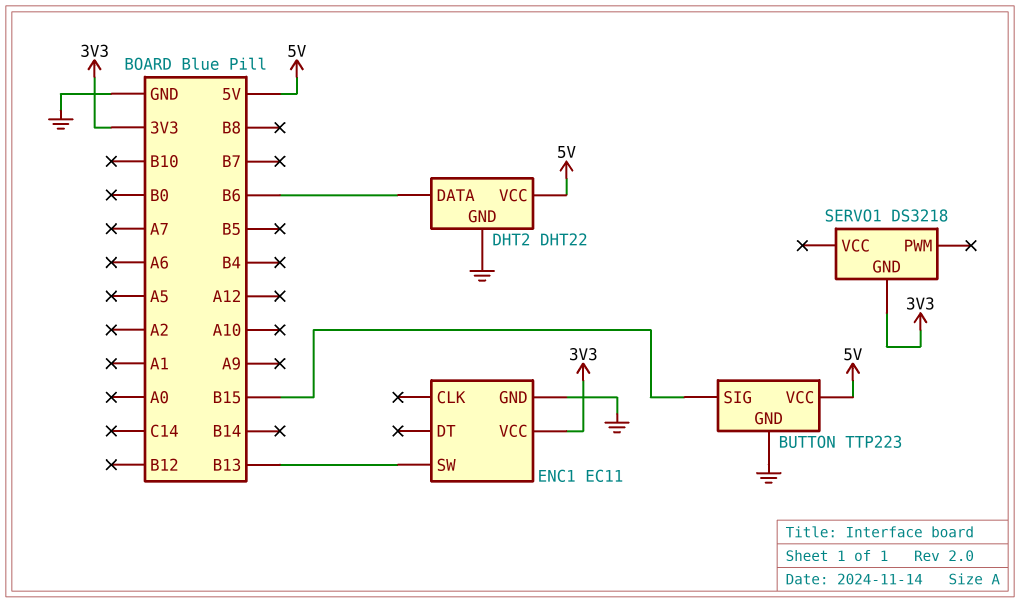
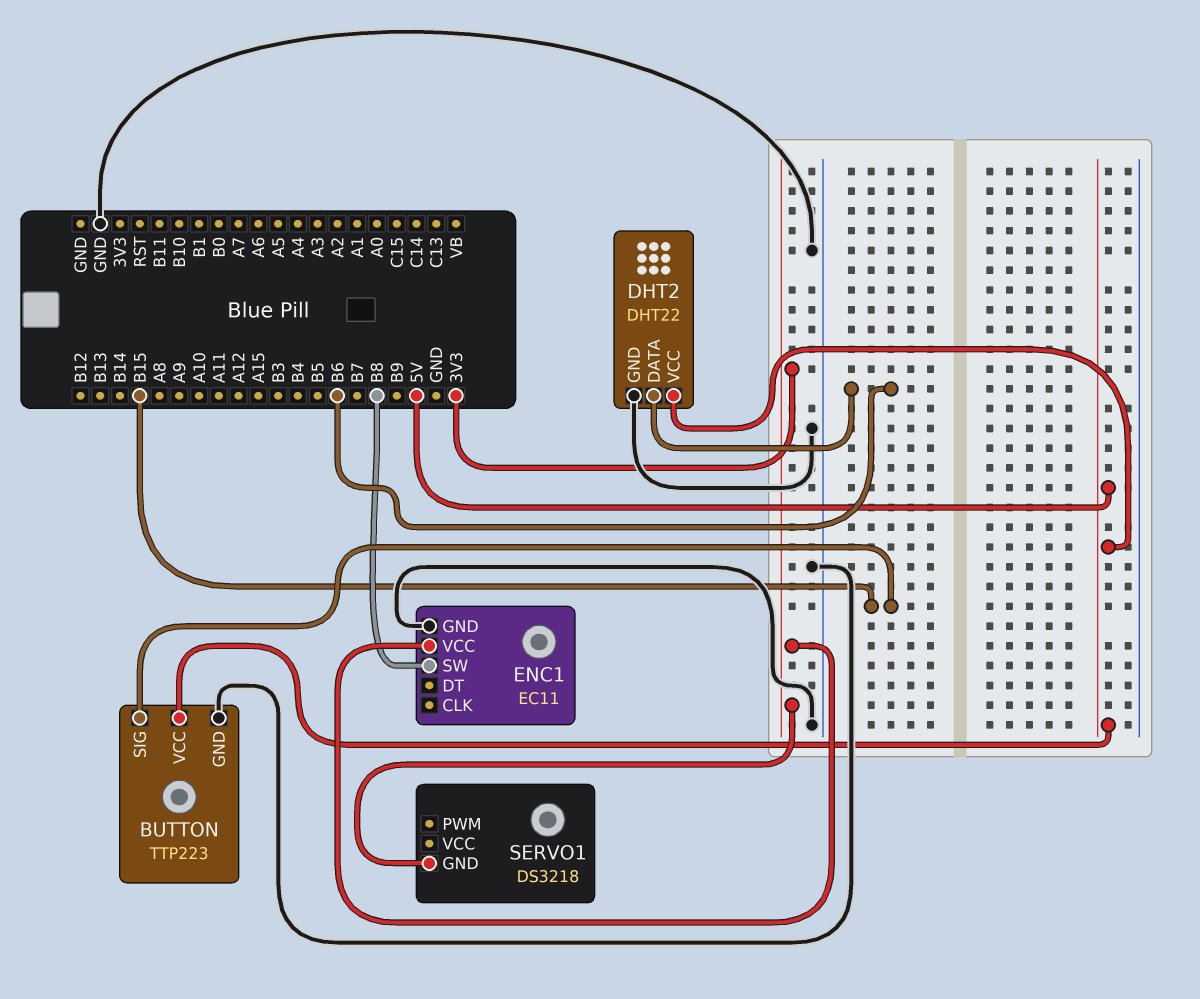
ENC1 pin SW: B13 -> B8

